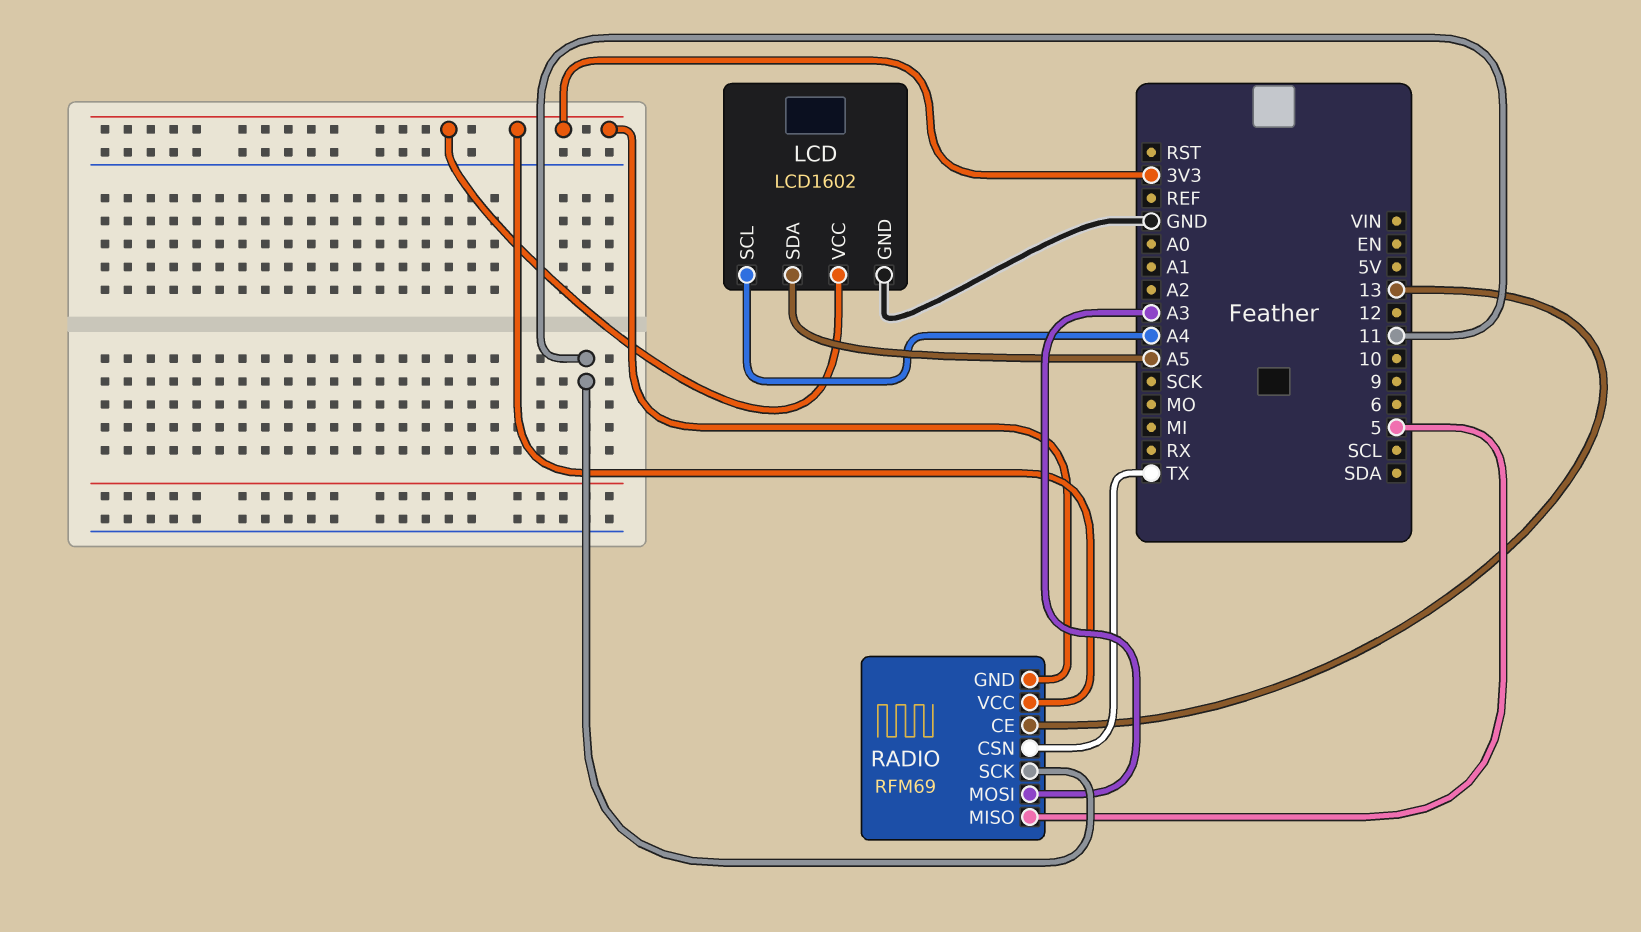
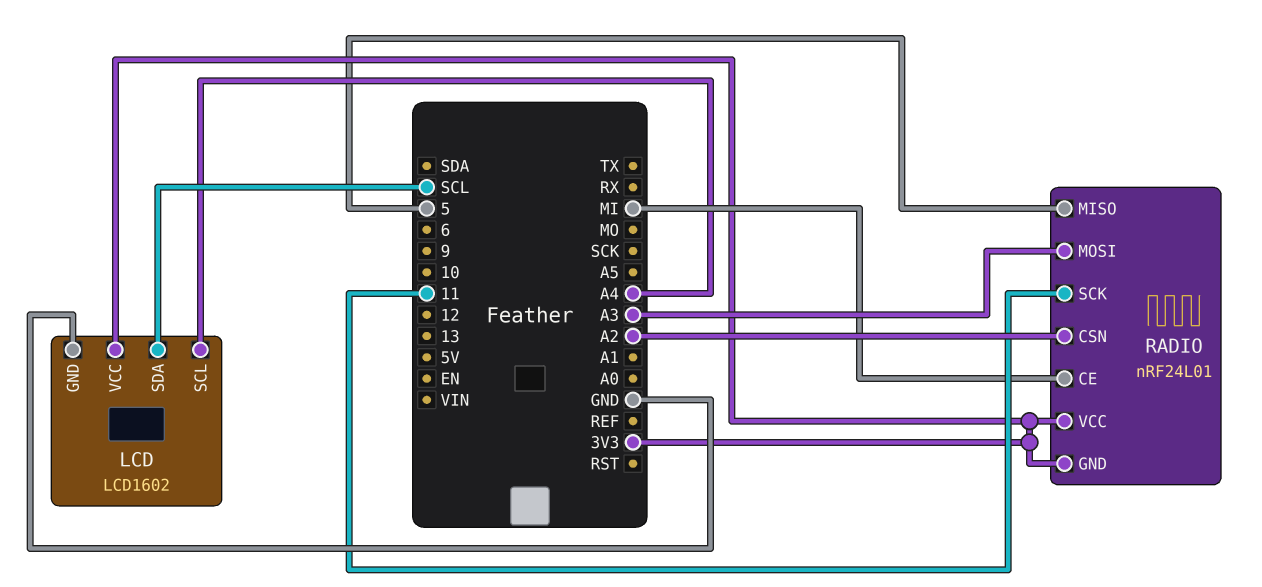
LCD pin SDA: A5 -> SCL
RADIO: RFM69 -> nRF24L01
RADIO pin CE: 13 -> MI
RADIO pin CSN: TX -> A2

